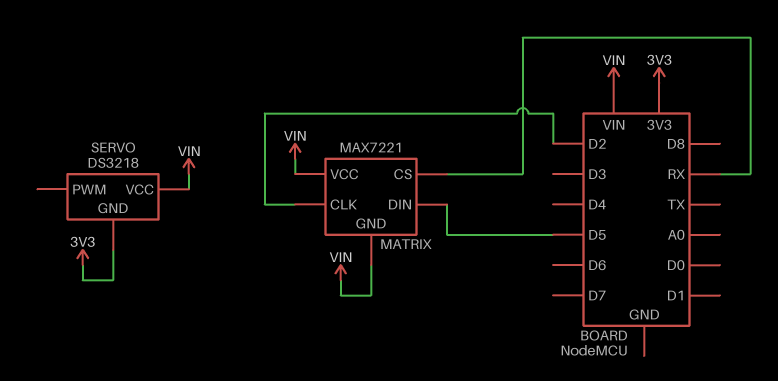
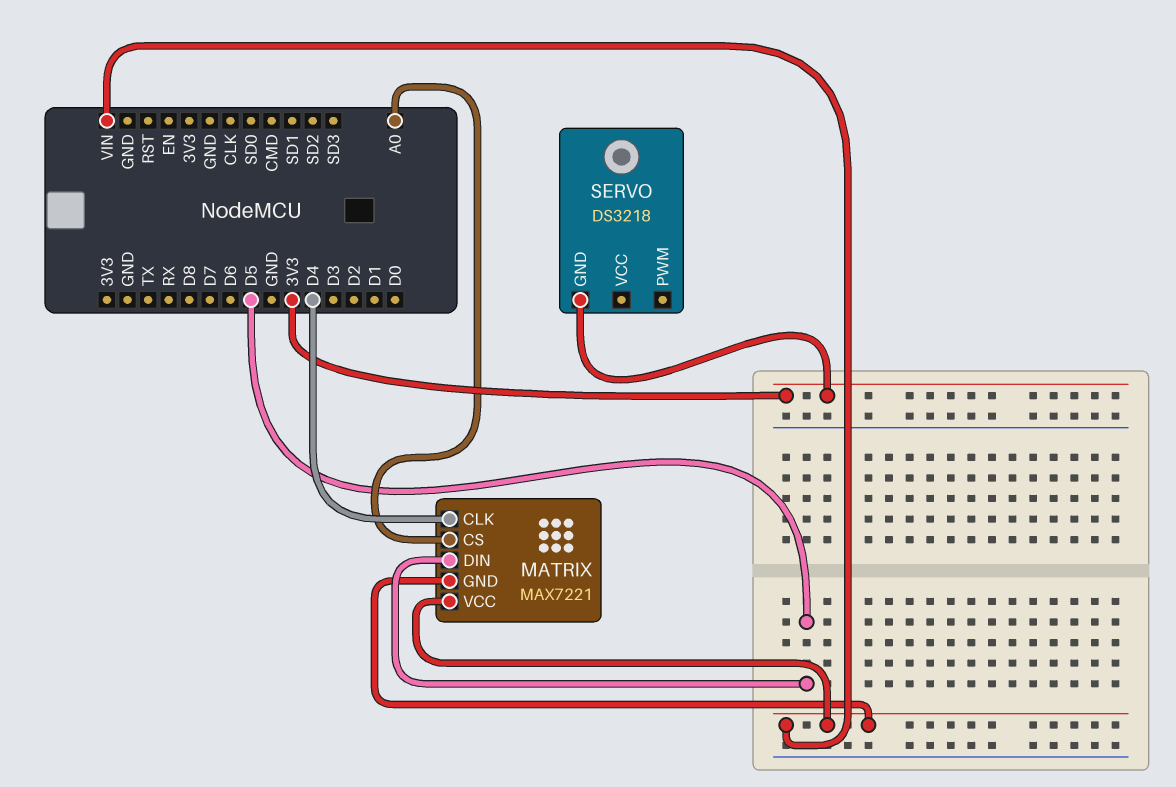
MATRIX pin CLK: D2 -> D4
MATRIX pin CS: RX -> A0
SERVO pin VCC: VIN -> none

